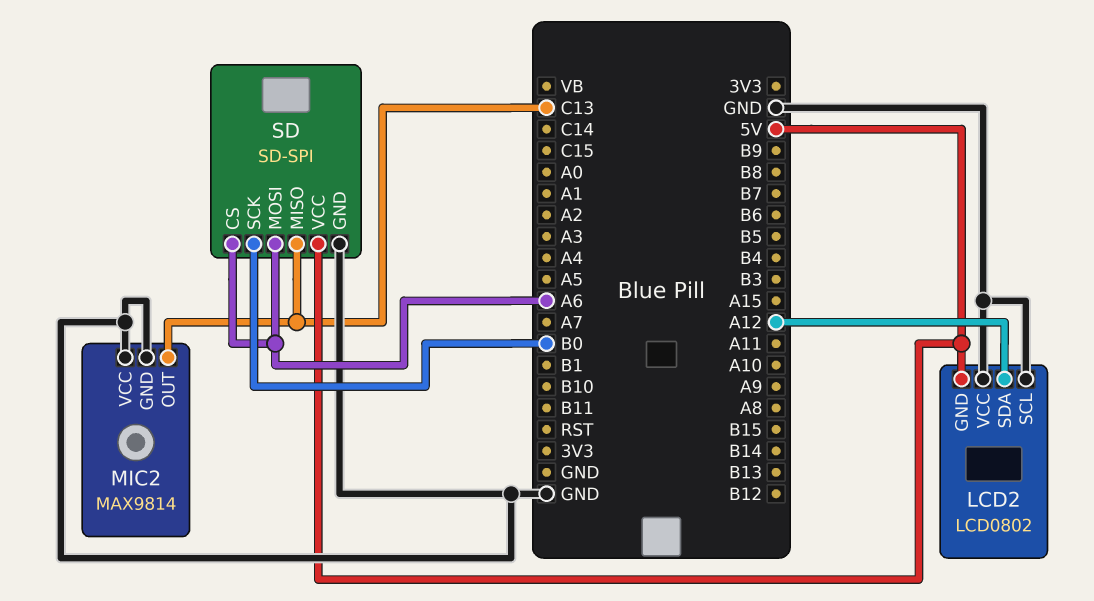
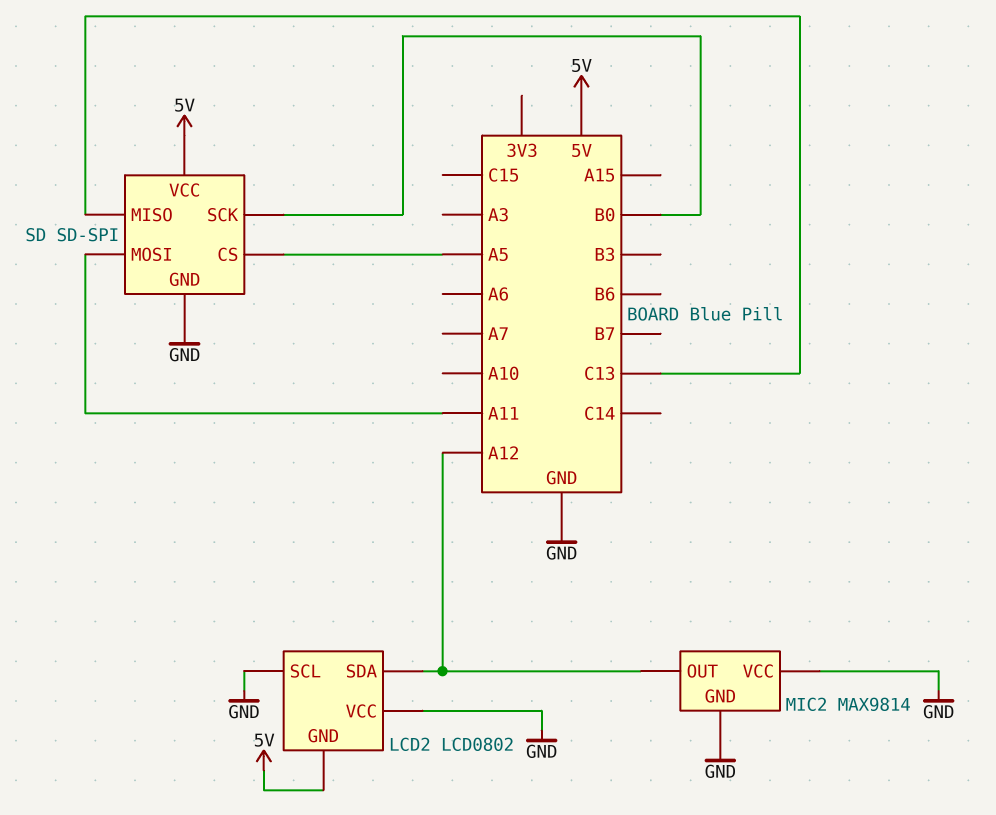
MIC2 pin OUT: C13 -> A12
SD pin CS: A6 -> A5
SD pin MOSI: A6 -> A11

